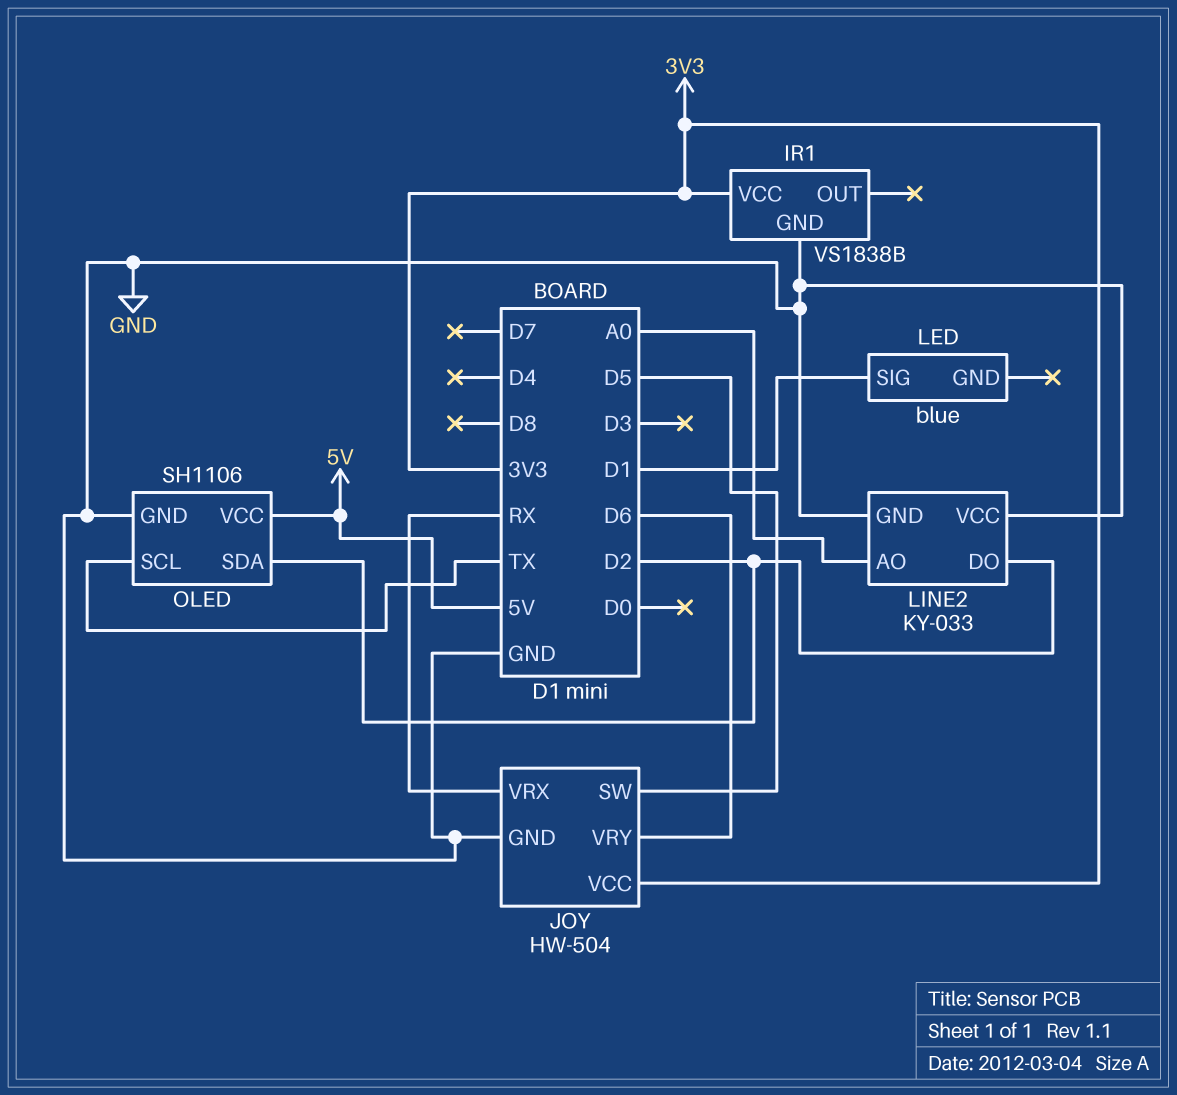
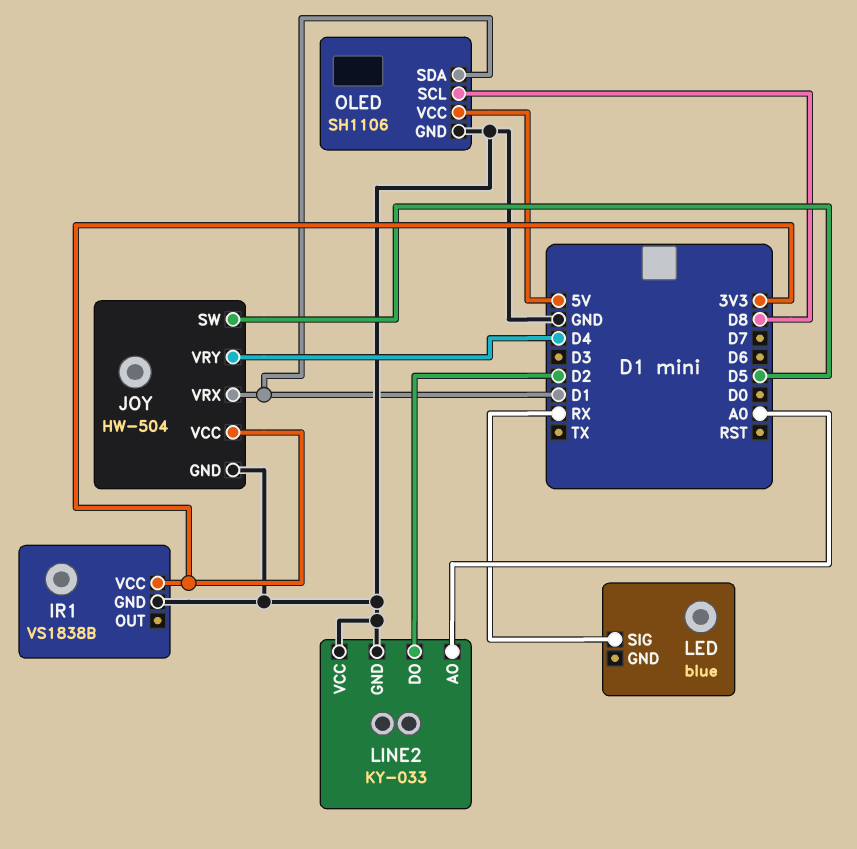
JOY pin VRX: RX -> D1
JOY pin VRY: D6 -> D4
LED pin SIG: D1 -> RX
OLED pin SCL: TX -> D8
OLED pin SDA: D2 -> D1

